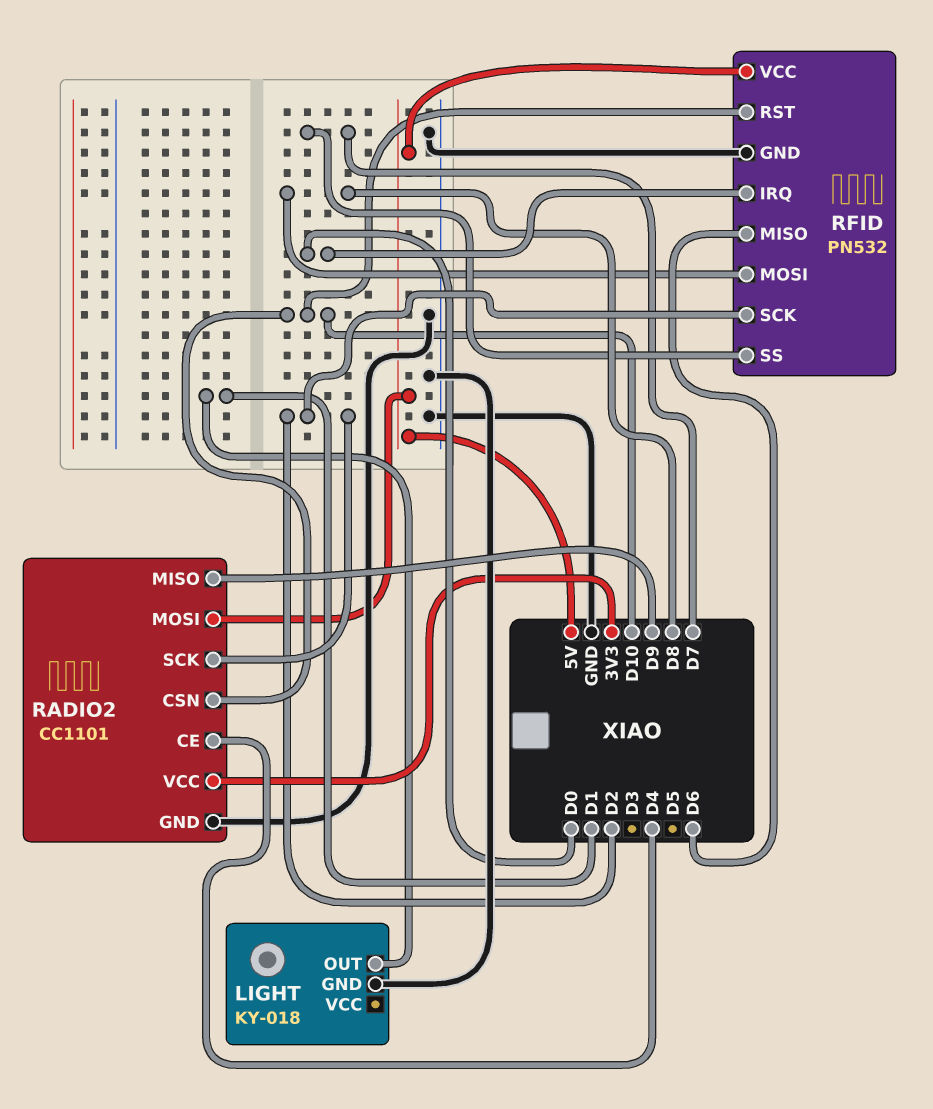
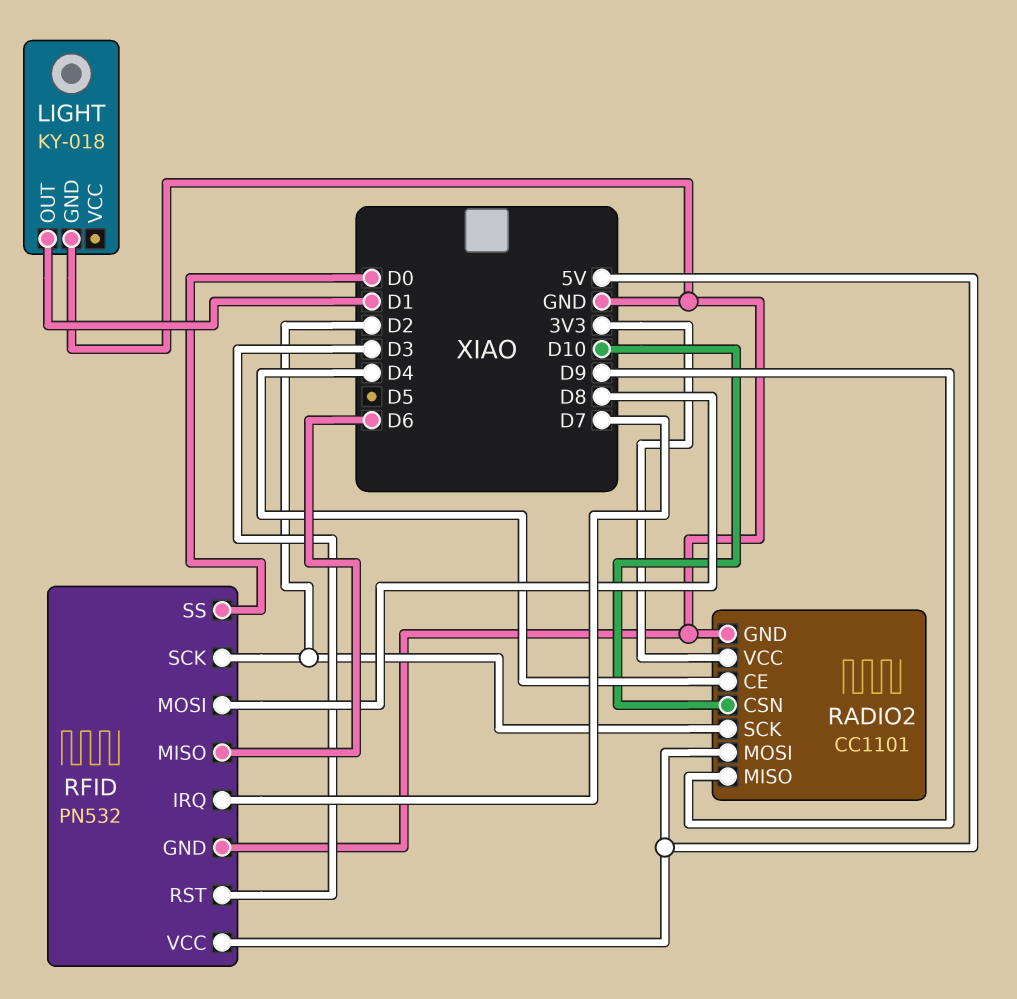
RFID pin IRQ: D0 -> D7
RFID pin RST: D10 -> D3
RFID pin SS: D7 -> D0

